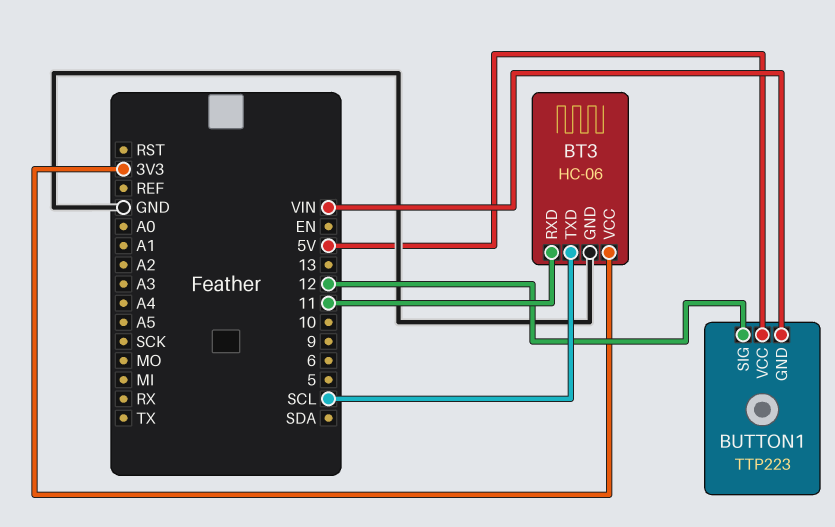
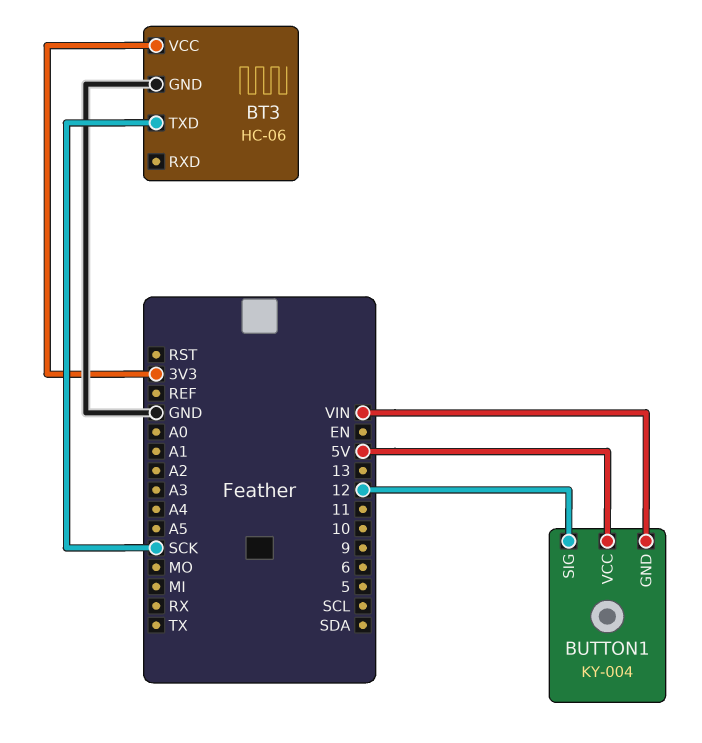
BT3 pin RXD: 11 -> none
BT3 pin TXD: SCL -> SCK
BUTTON1: TTP223 -> KY-004

